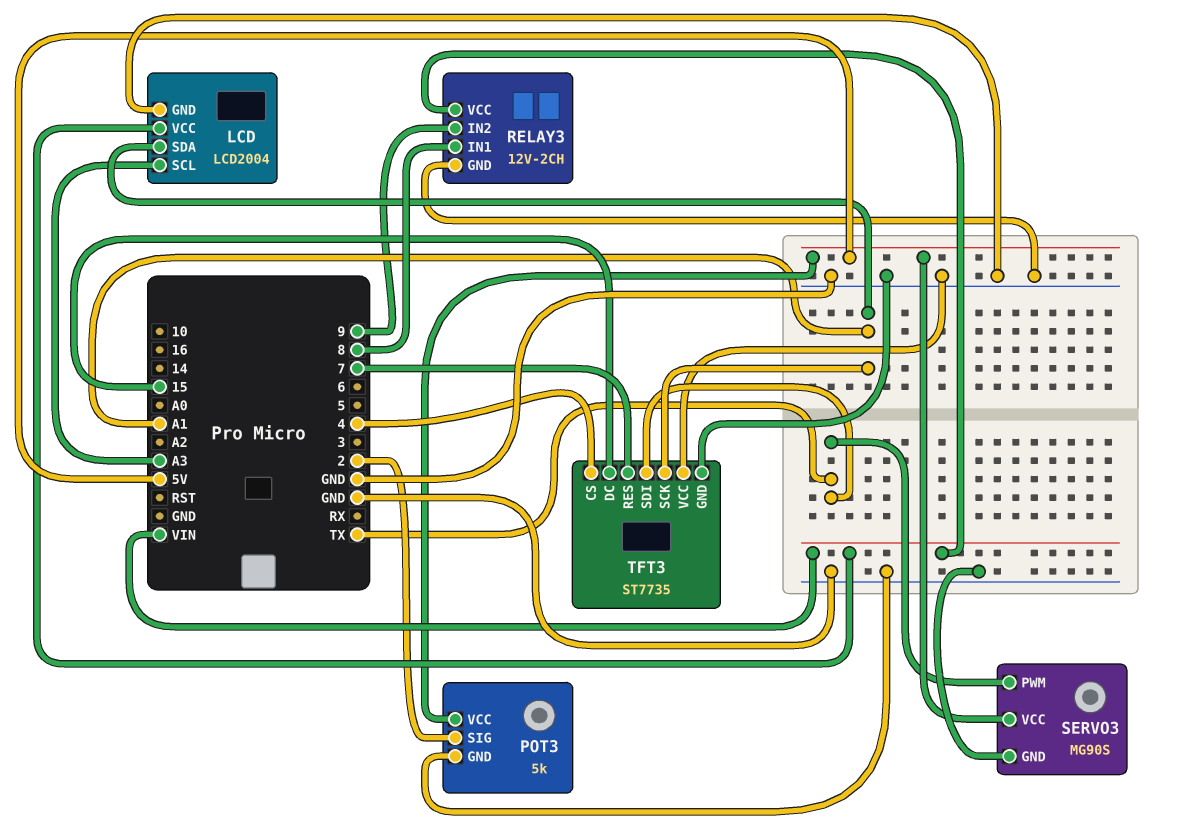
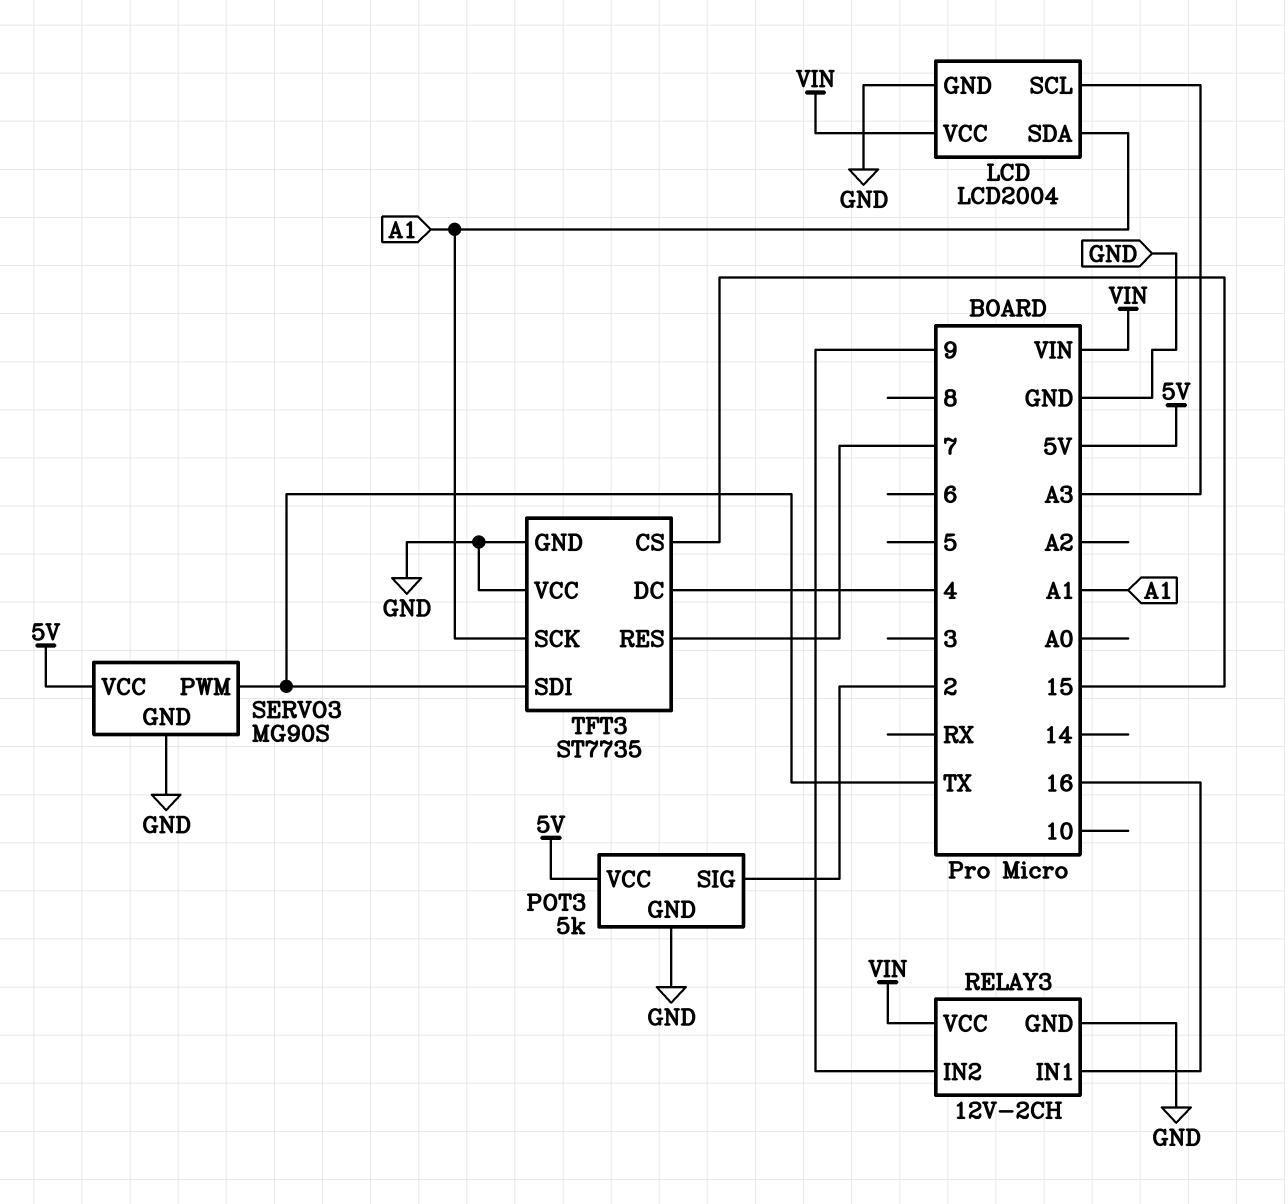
RELAY3 pin IN1: 8 -> 16
TFT3 pin CS: 4 -> 15
TFT3 pin DC: 15 -> 4

